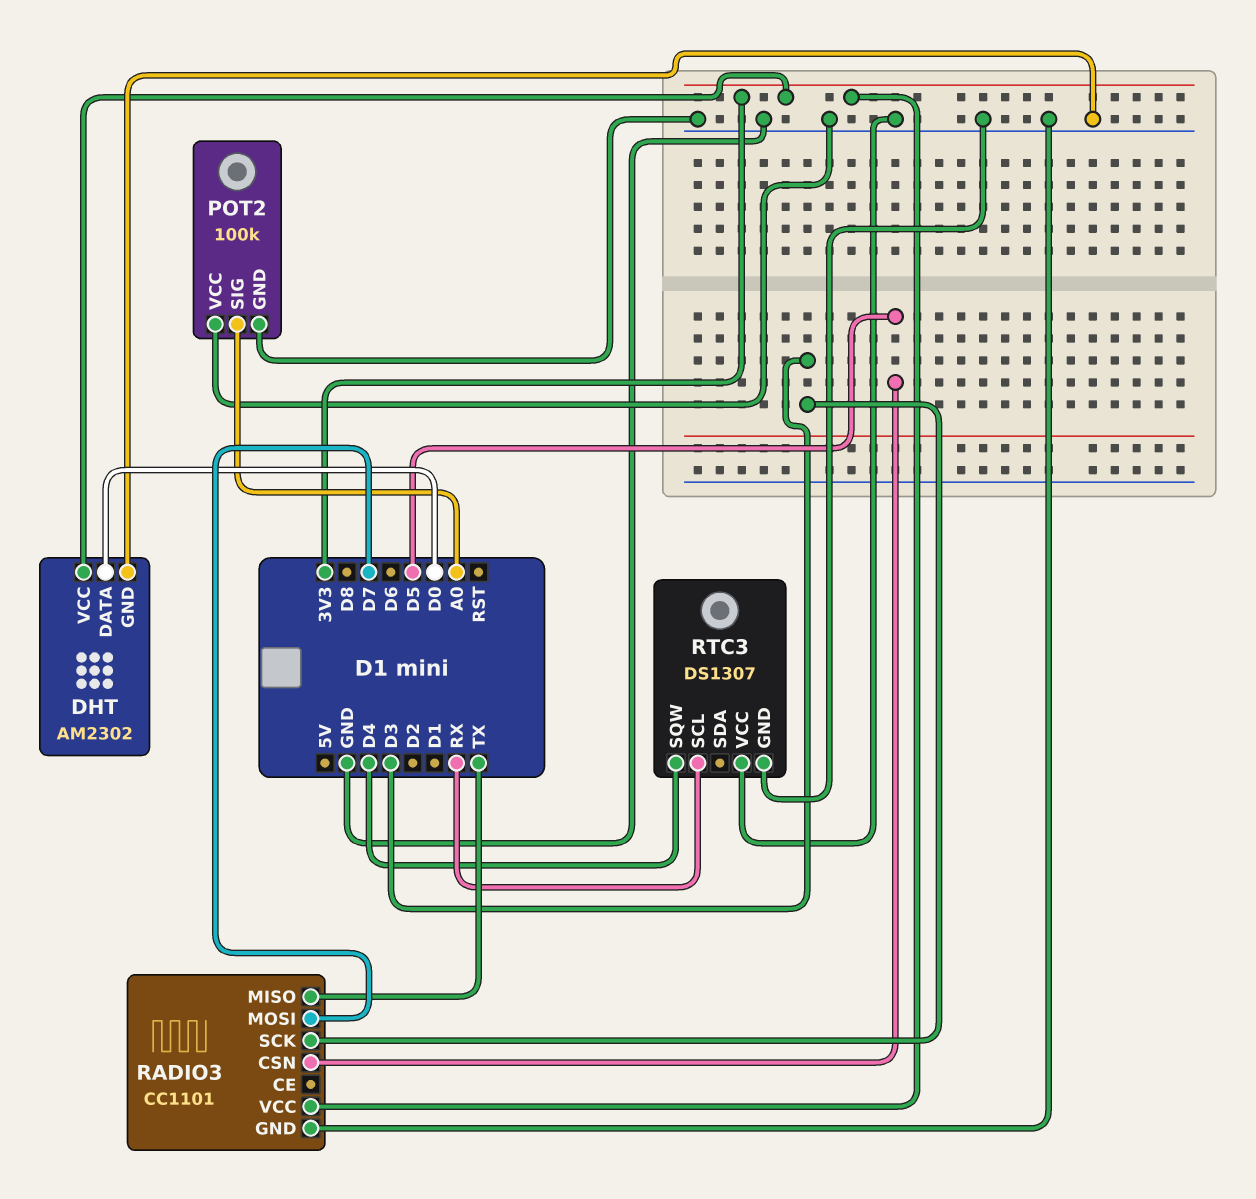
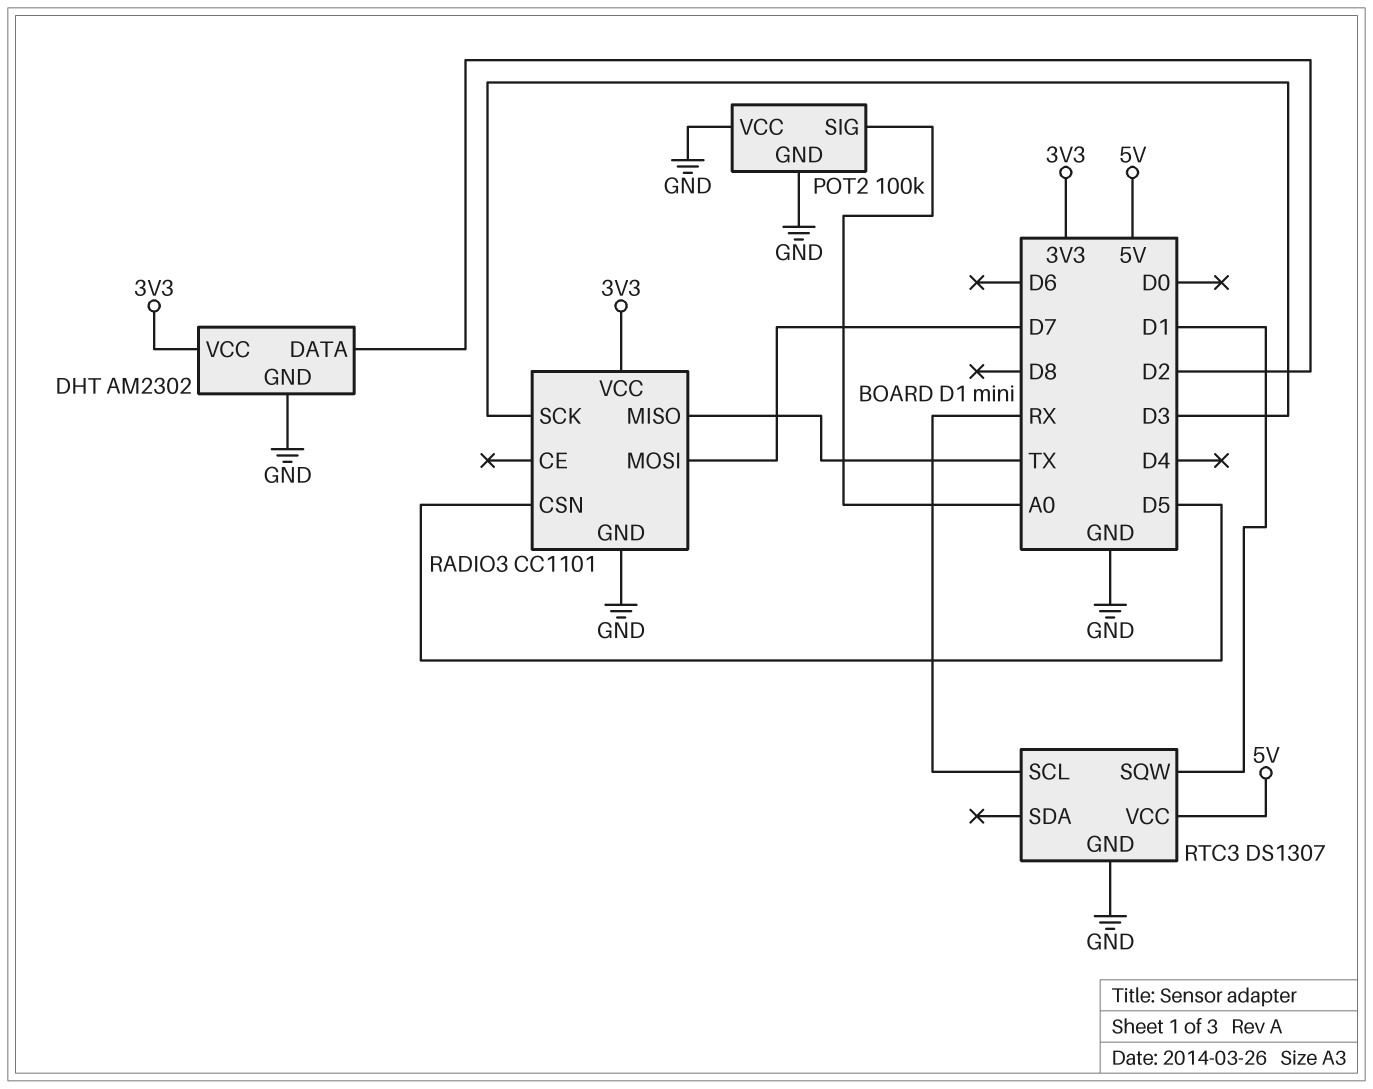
DHT pin DATA: D0 -> D2
RTC3 pin SQW: D4 -> D1
RTC3 pin VCC: GND -> 5V

